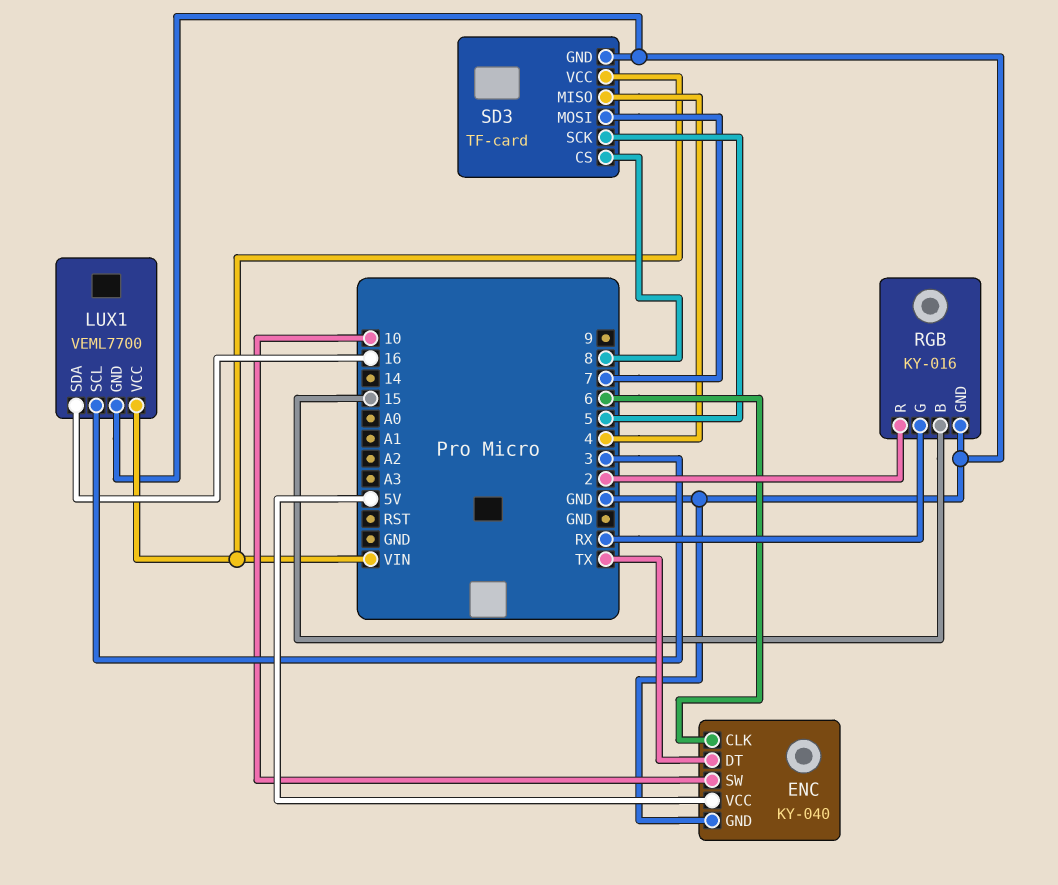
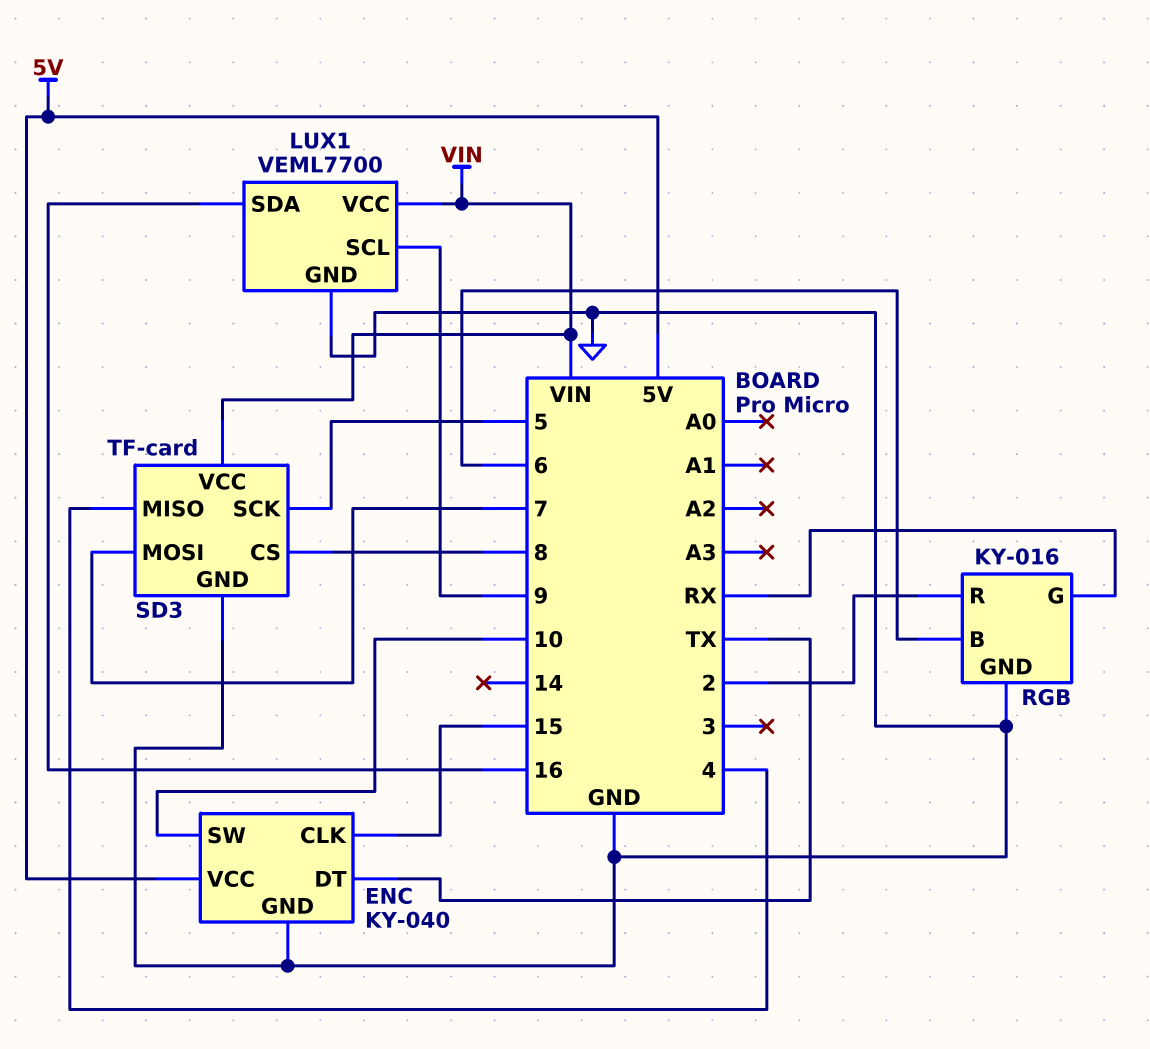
ENC pin CLK: 6 -> 15
LUX1 pin SCL: 3 -> 9
RGB pin B: 15 -> 6

